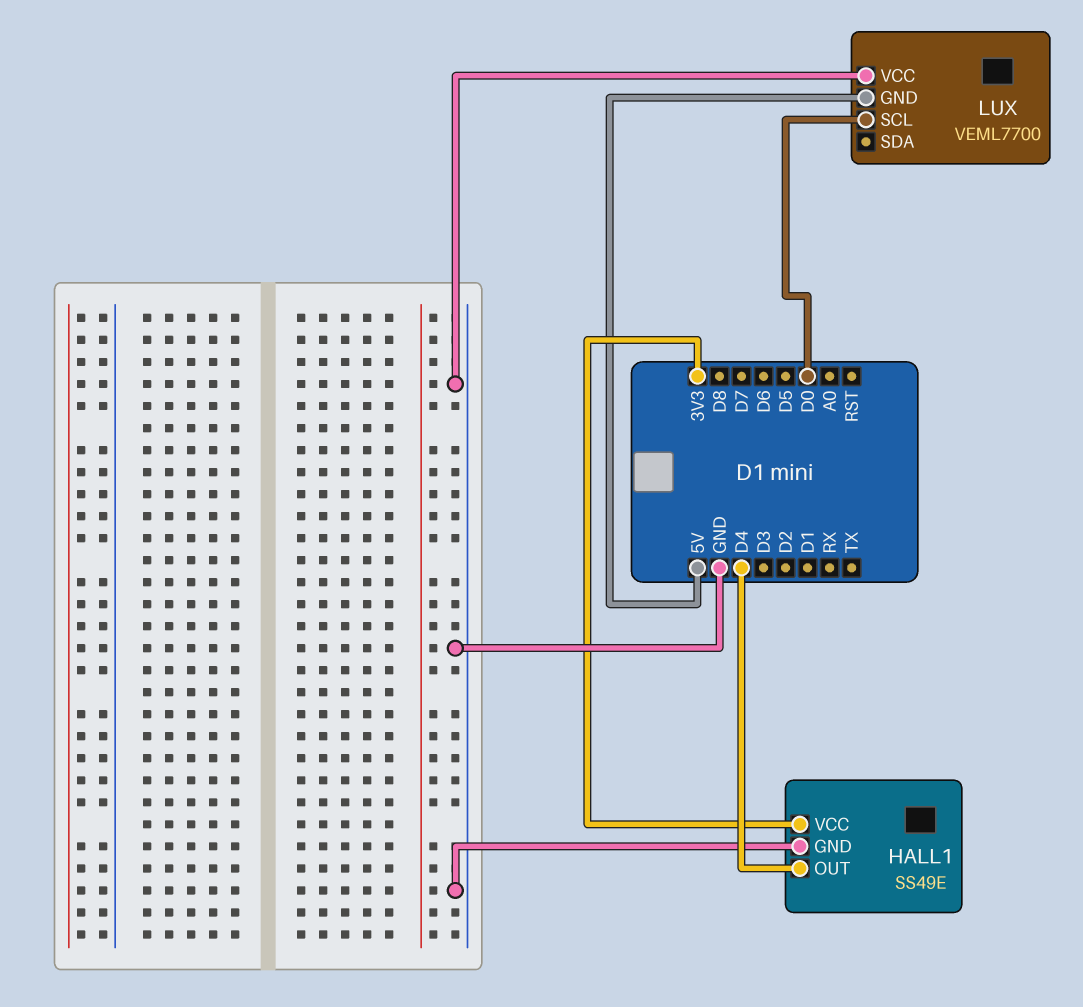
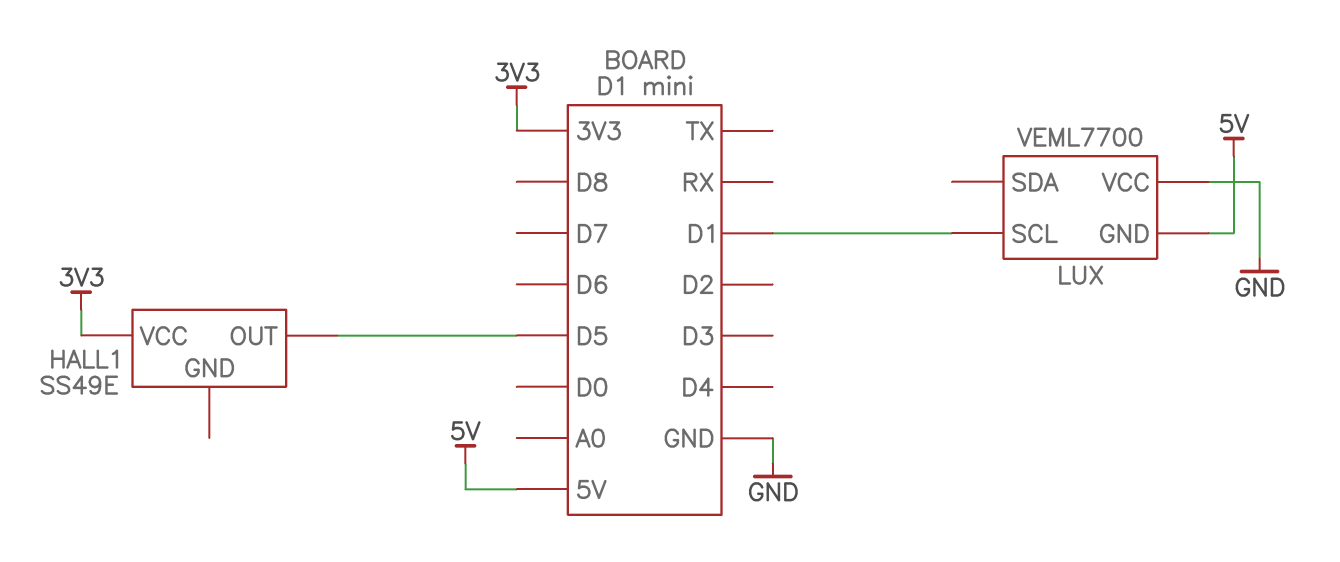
HALL1 pin GND: GND -> none
HALL1 pin OUT: D4 -> D5
LUX pin SCL: D0 -> D1

